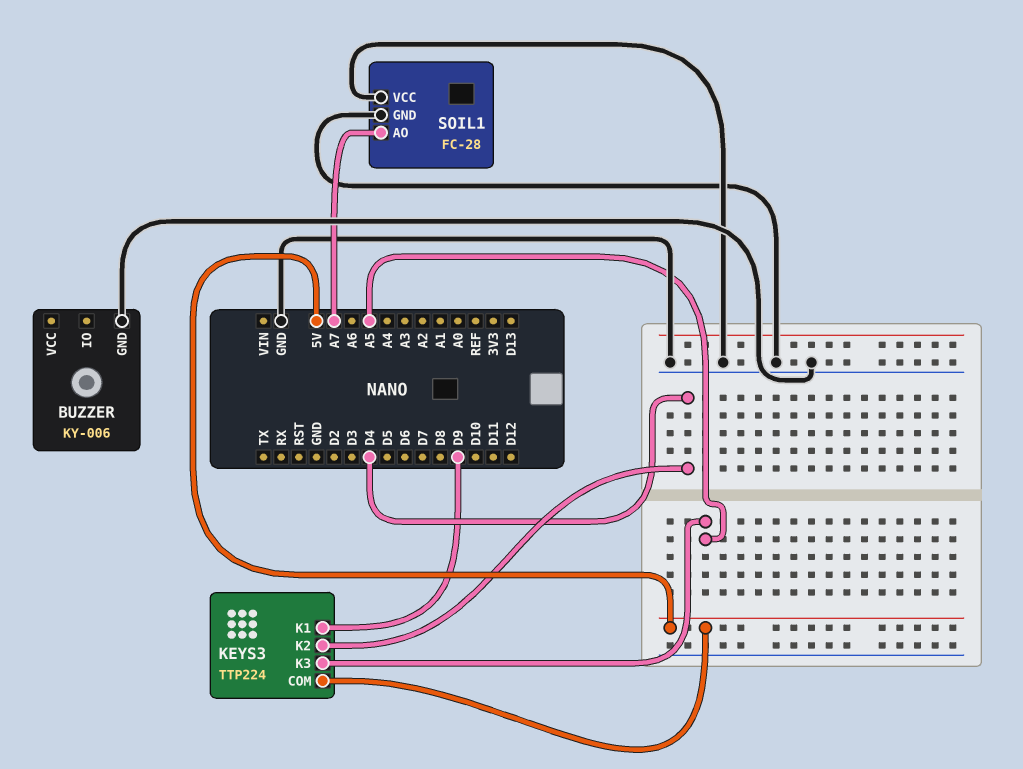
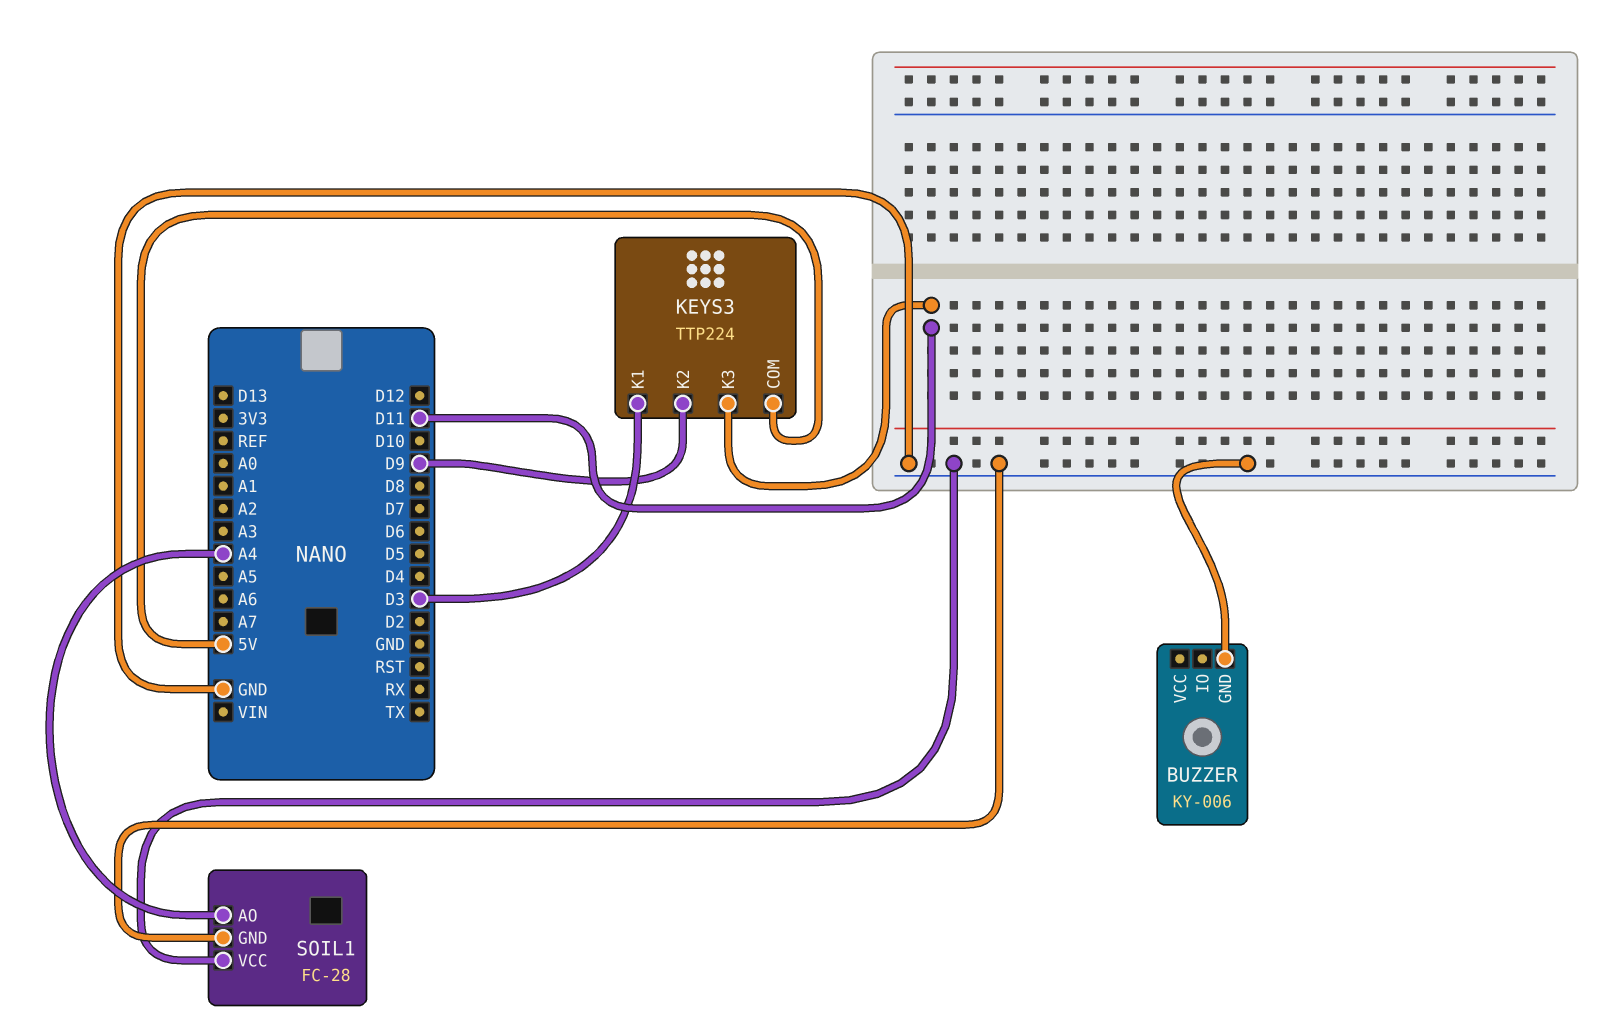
KEYS3 pin K1: D9 -> D3
KEYS3 pin K2: D4 -> D9
KEYS3 pin K3: A5 -> D11
SOIL1 pin AO: A7 -> A4

